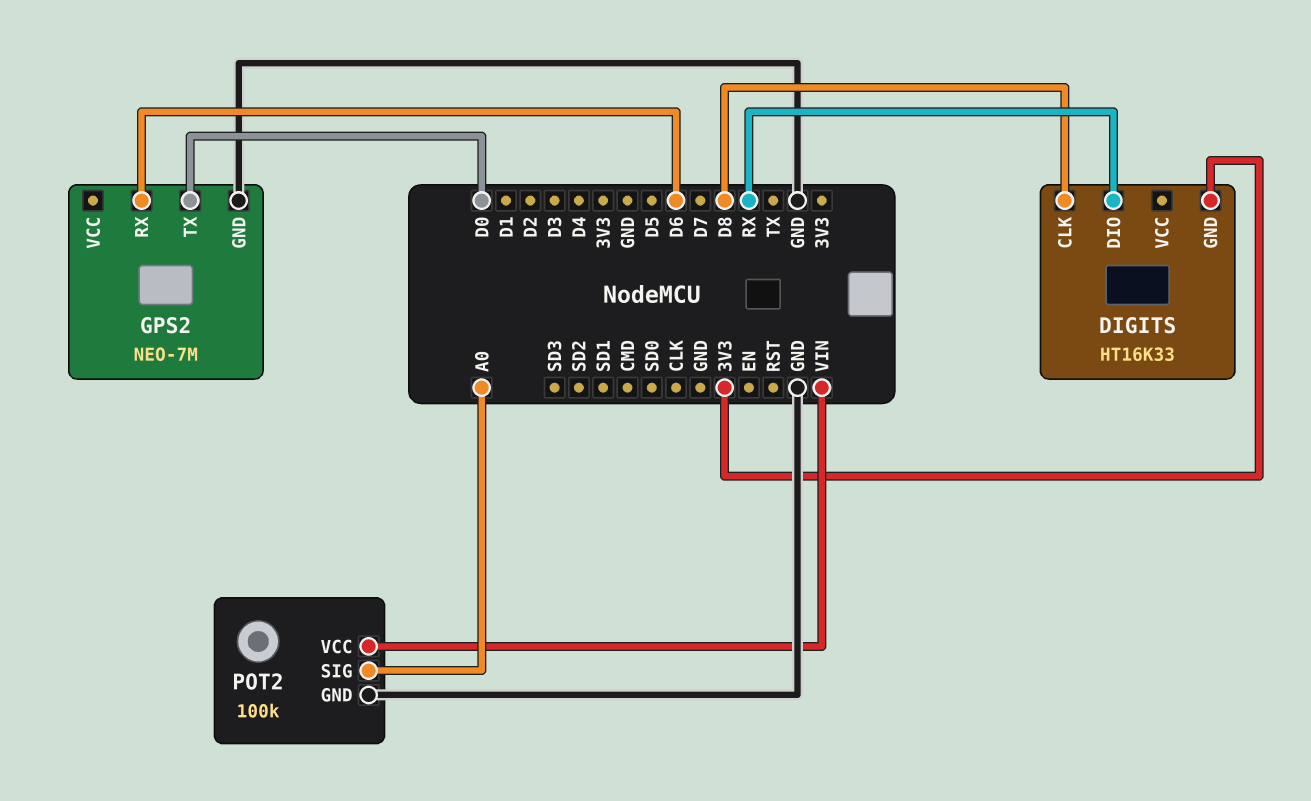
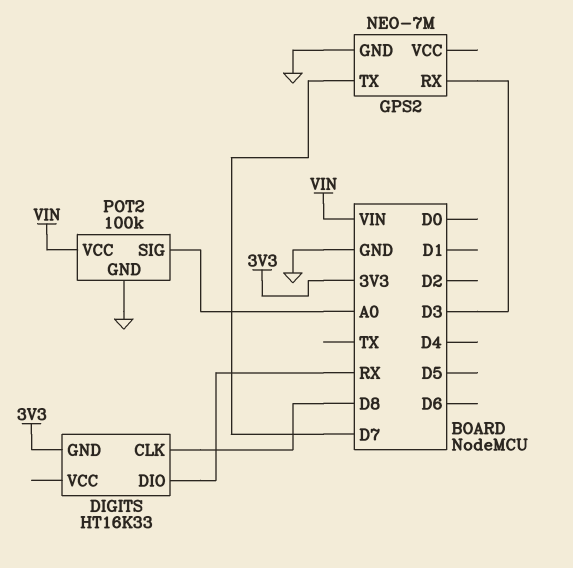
GPS2 pin RX: D6 -> D3
GPS2 pin TX: D0 -> D7

